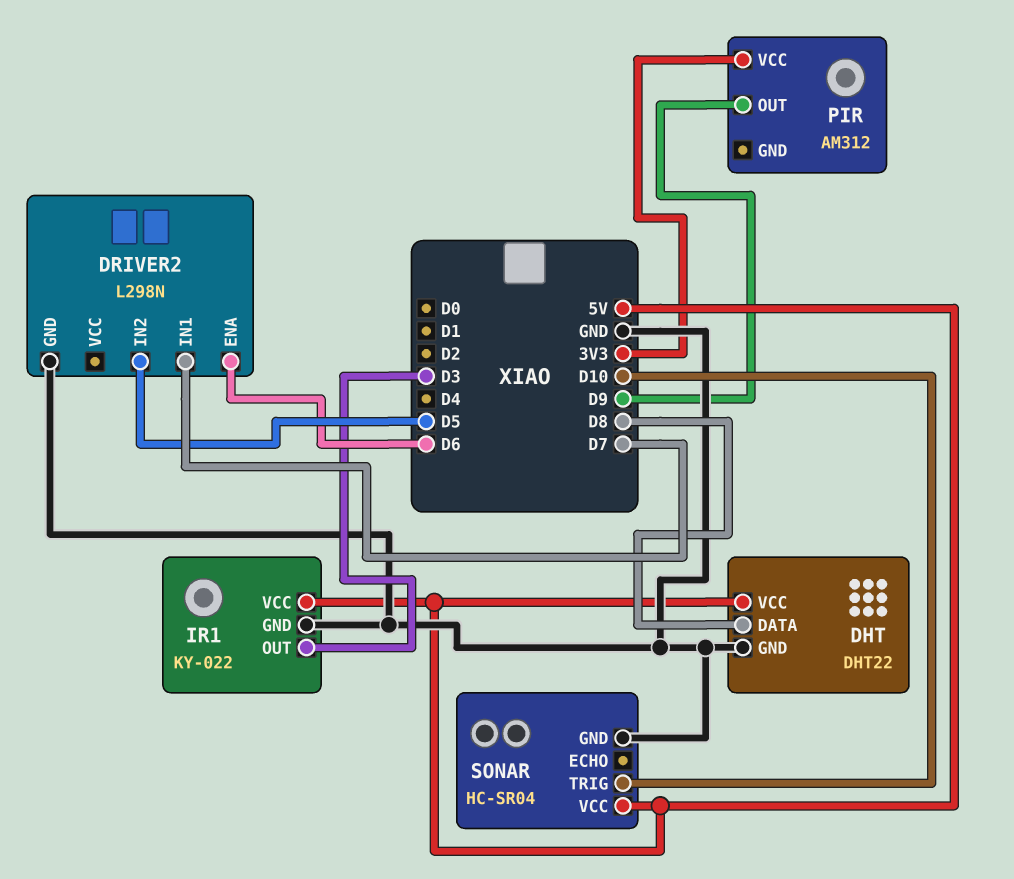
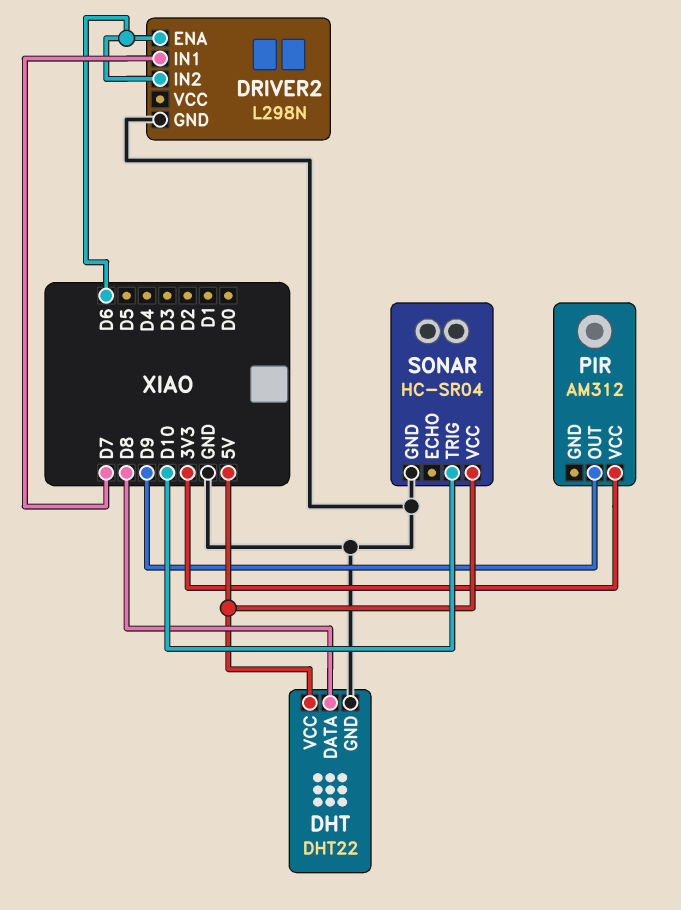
DRIVER2 pin IN2: D5 -> D6
IR1: KY-022 -> none
IR1 pin GND: GND -> none
IR1 pin OUT: D3 -> none
IR1 pin VCC: 5V -> none

